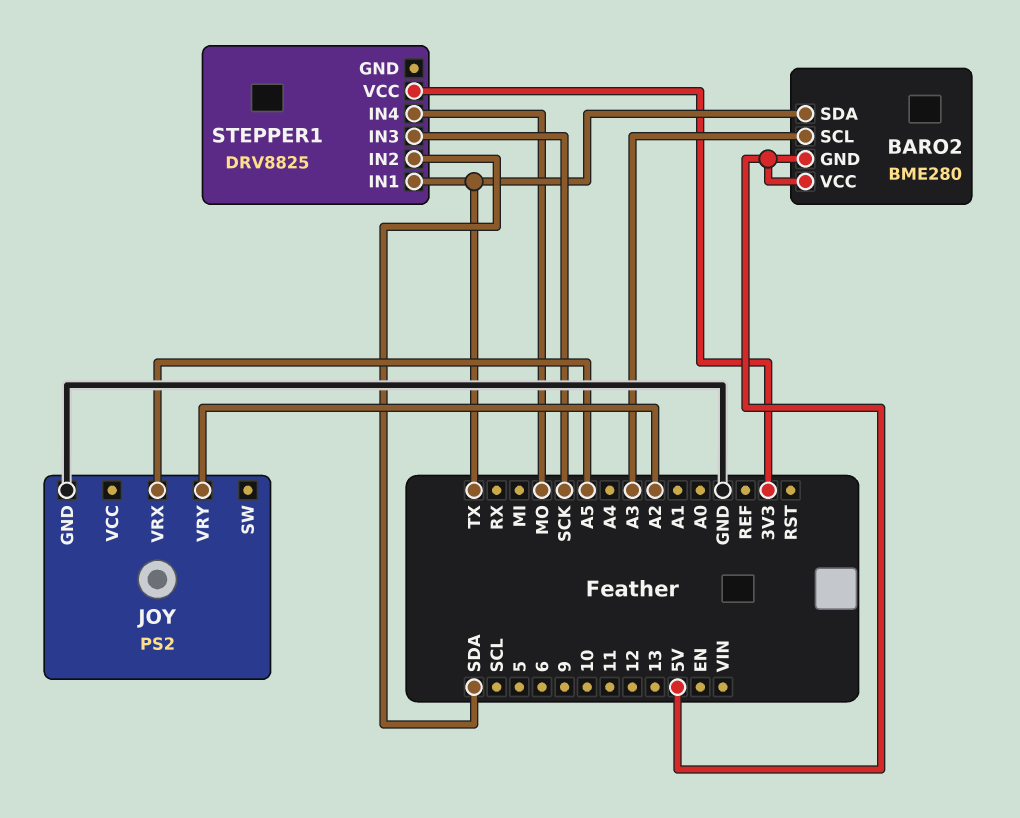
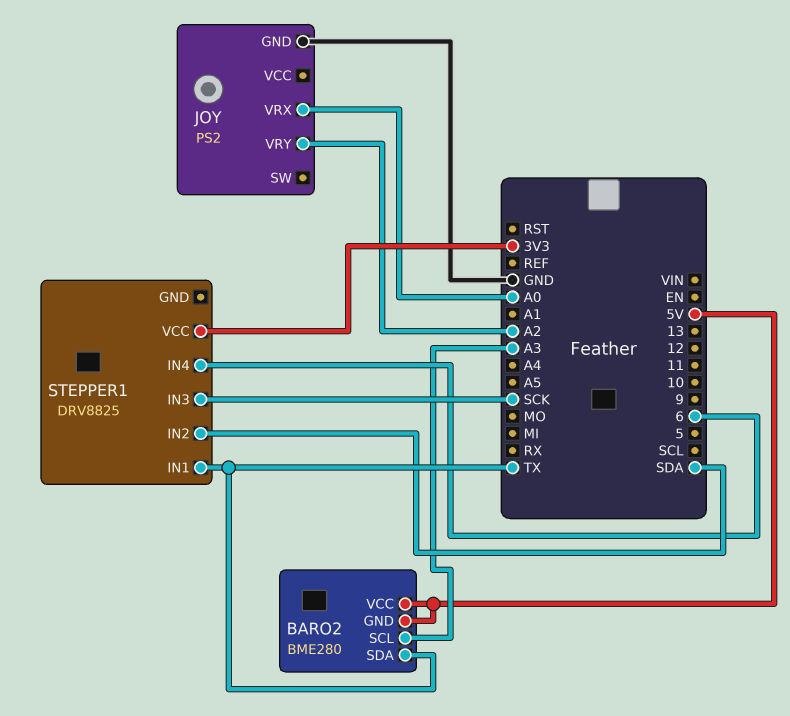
JOY pin VRX: A5 -> A0
STEPPER1 pin IN4: MO -> 6

